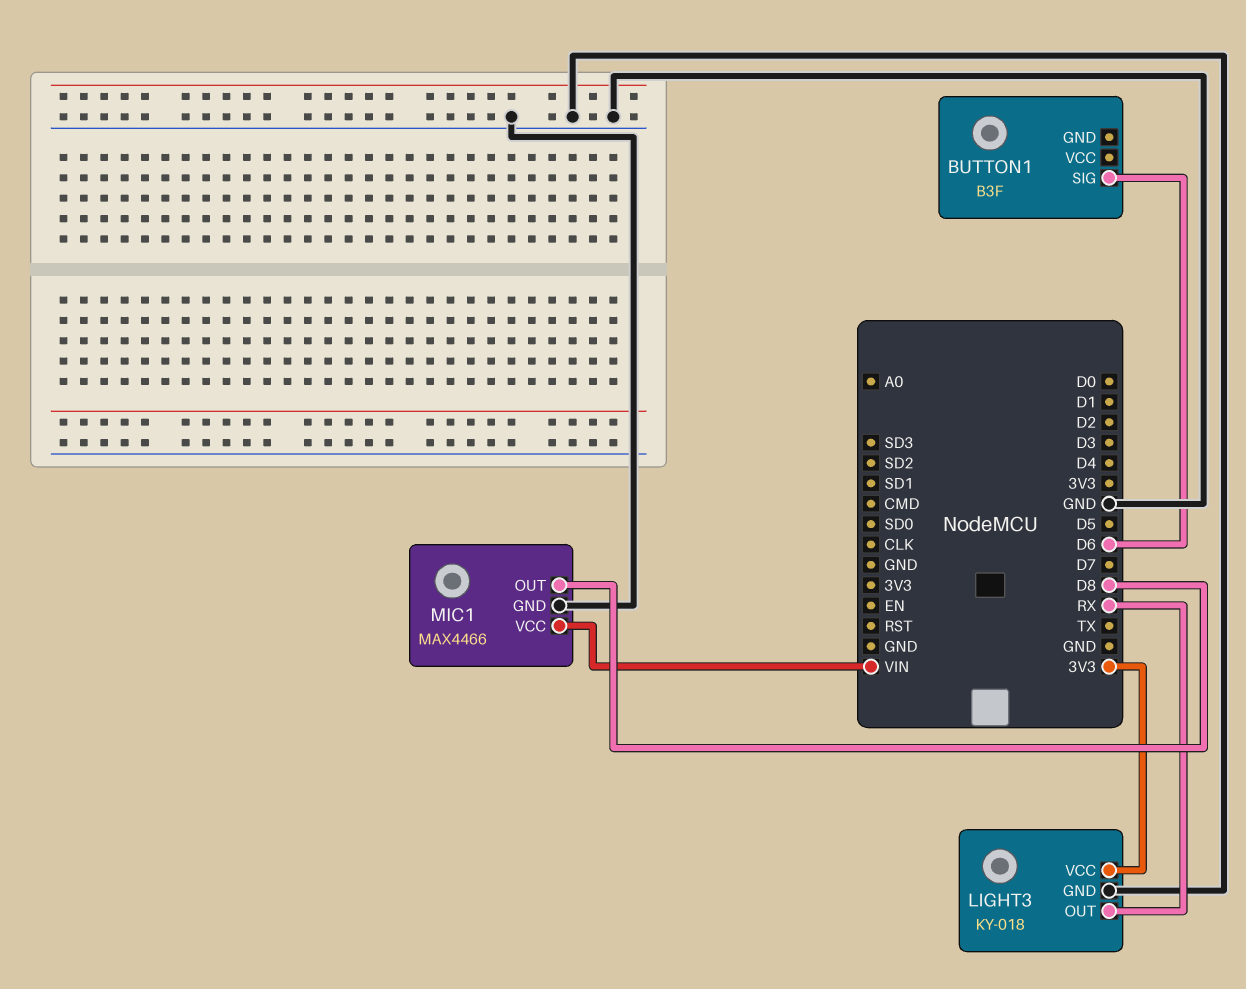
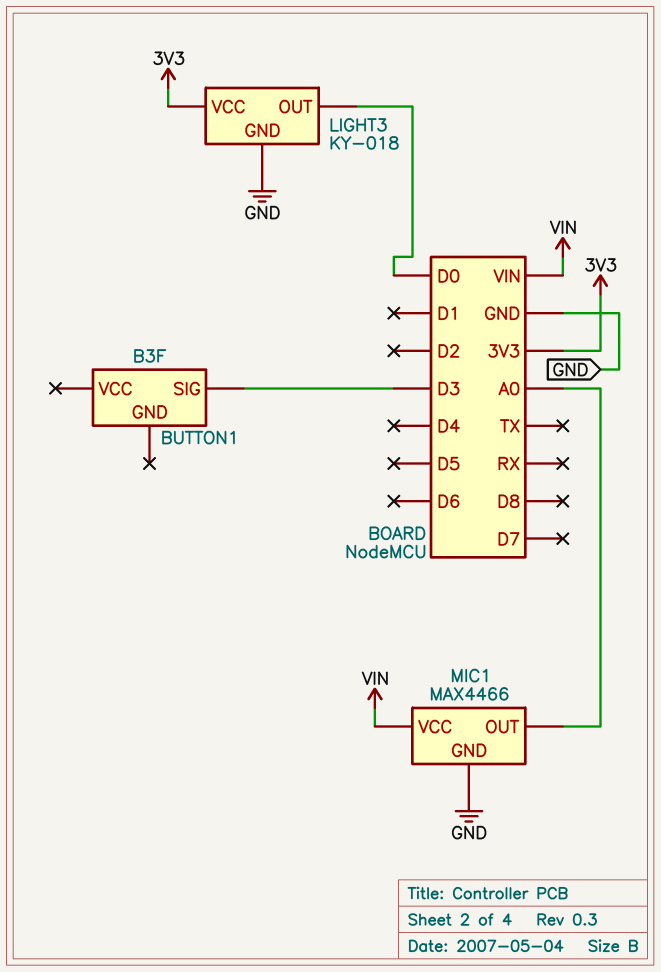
BUTTON1 pin SIG: D6 -> D3
LIGHT3 pin OUT: RX -> D0
MIC1 pin OUT: D8 -> A0

